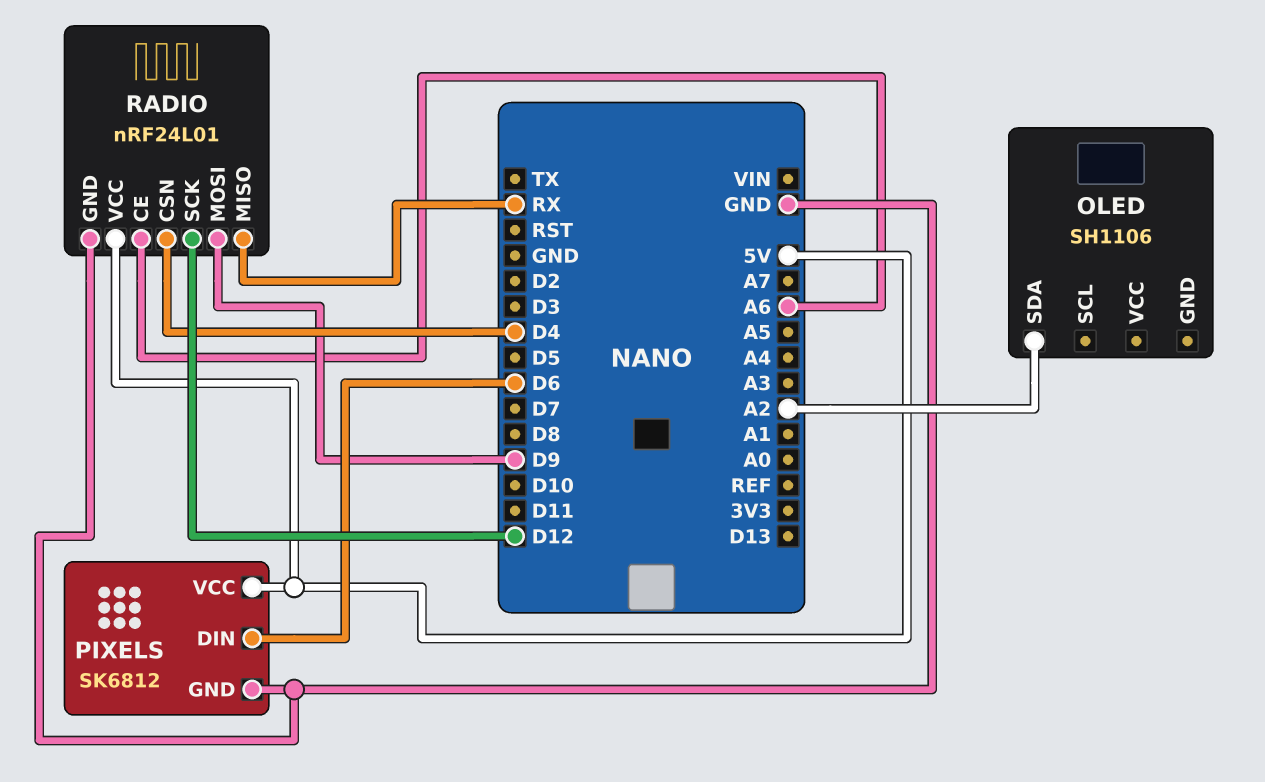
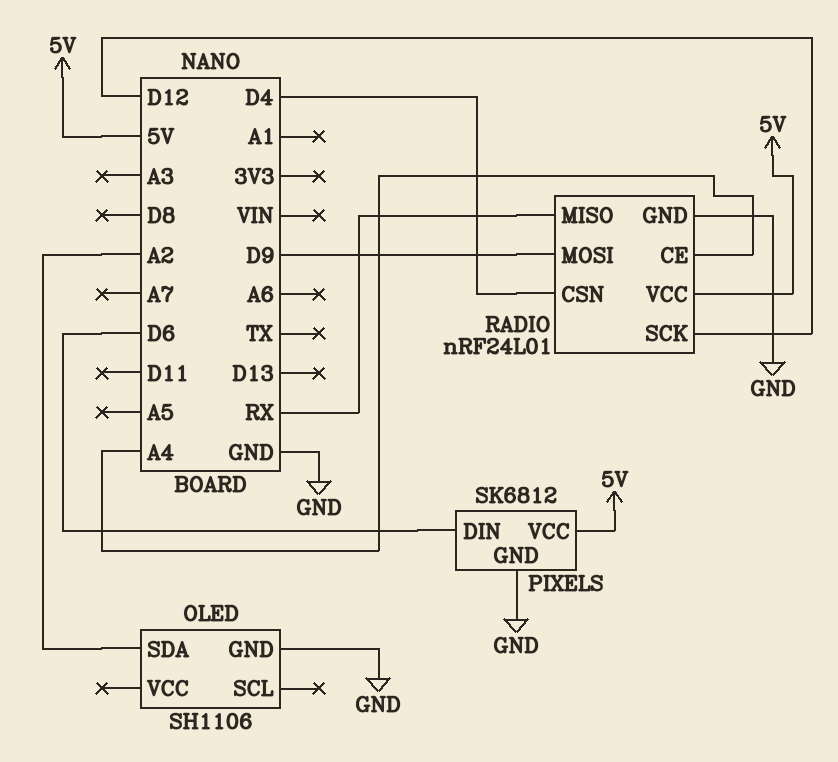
OLED pin GND: none -> GND
RADIO pin CE: A6 -> A4

